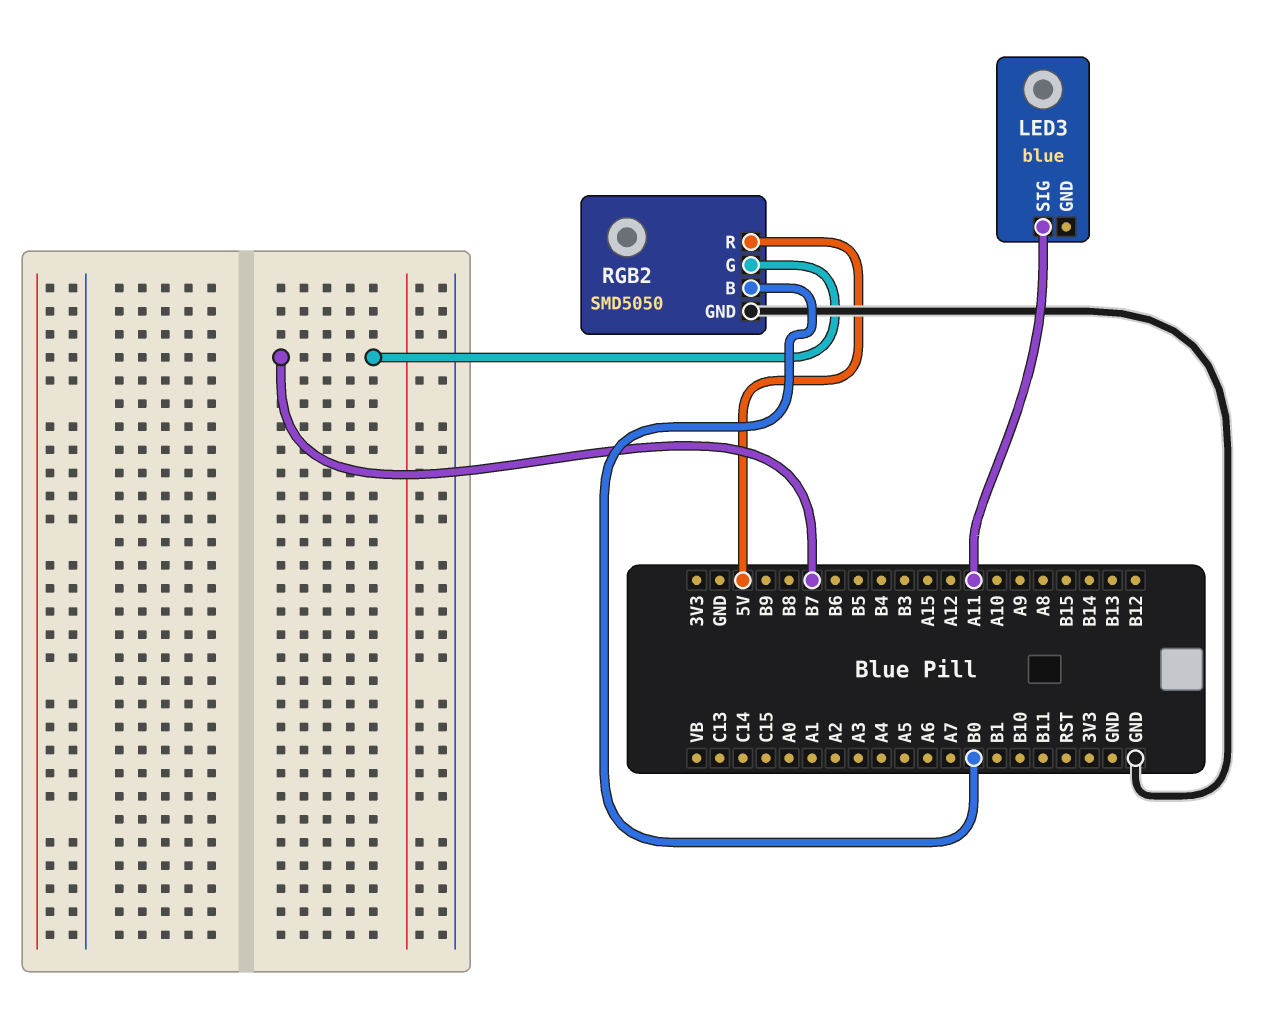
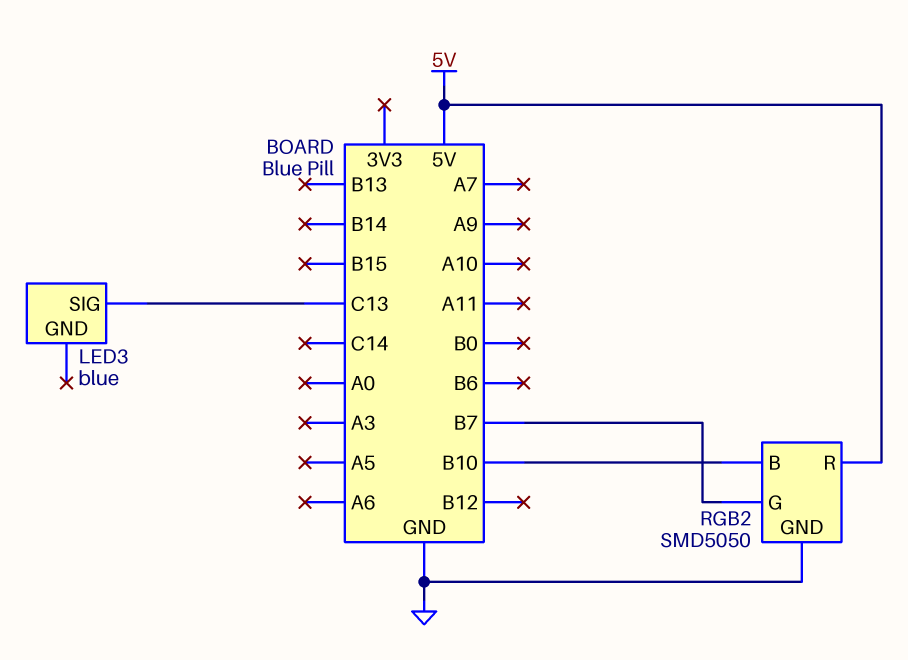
LED3 pin SIG: A11 -> C13
RGB2 pin B: B0 -> B10

